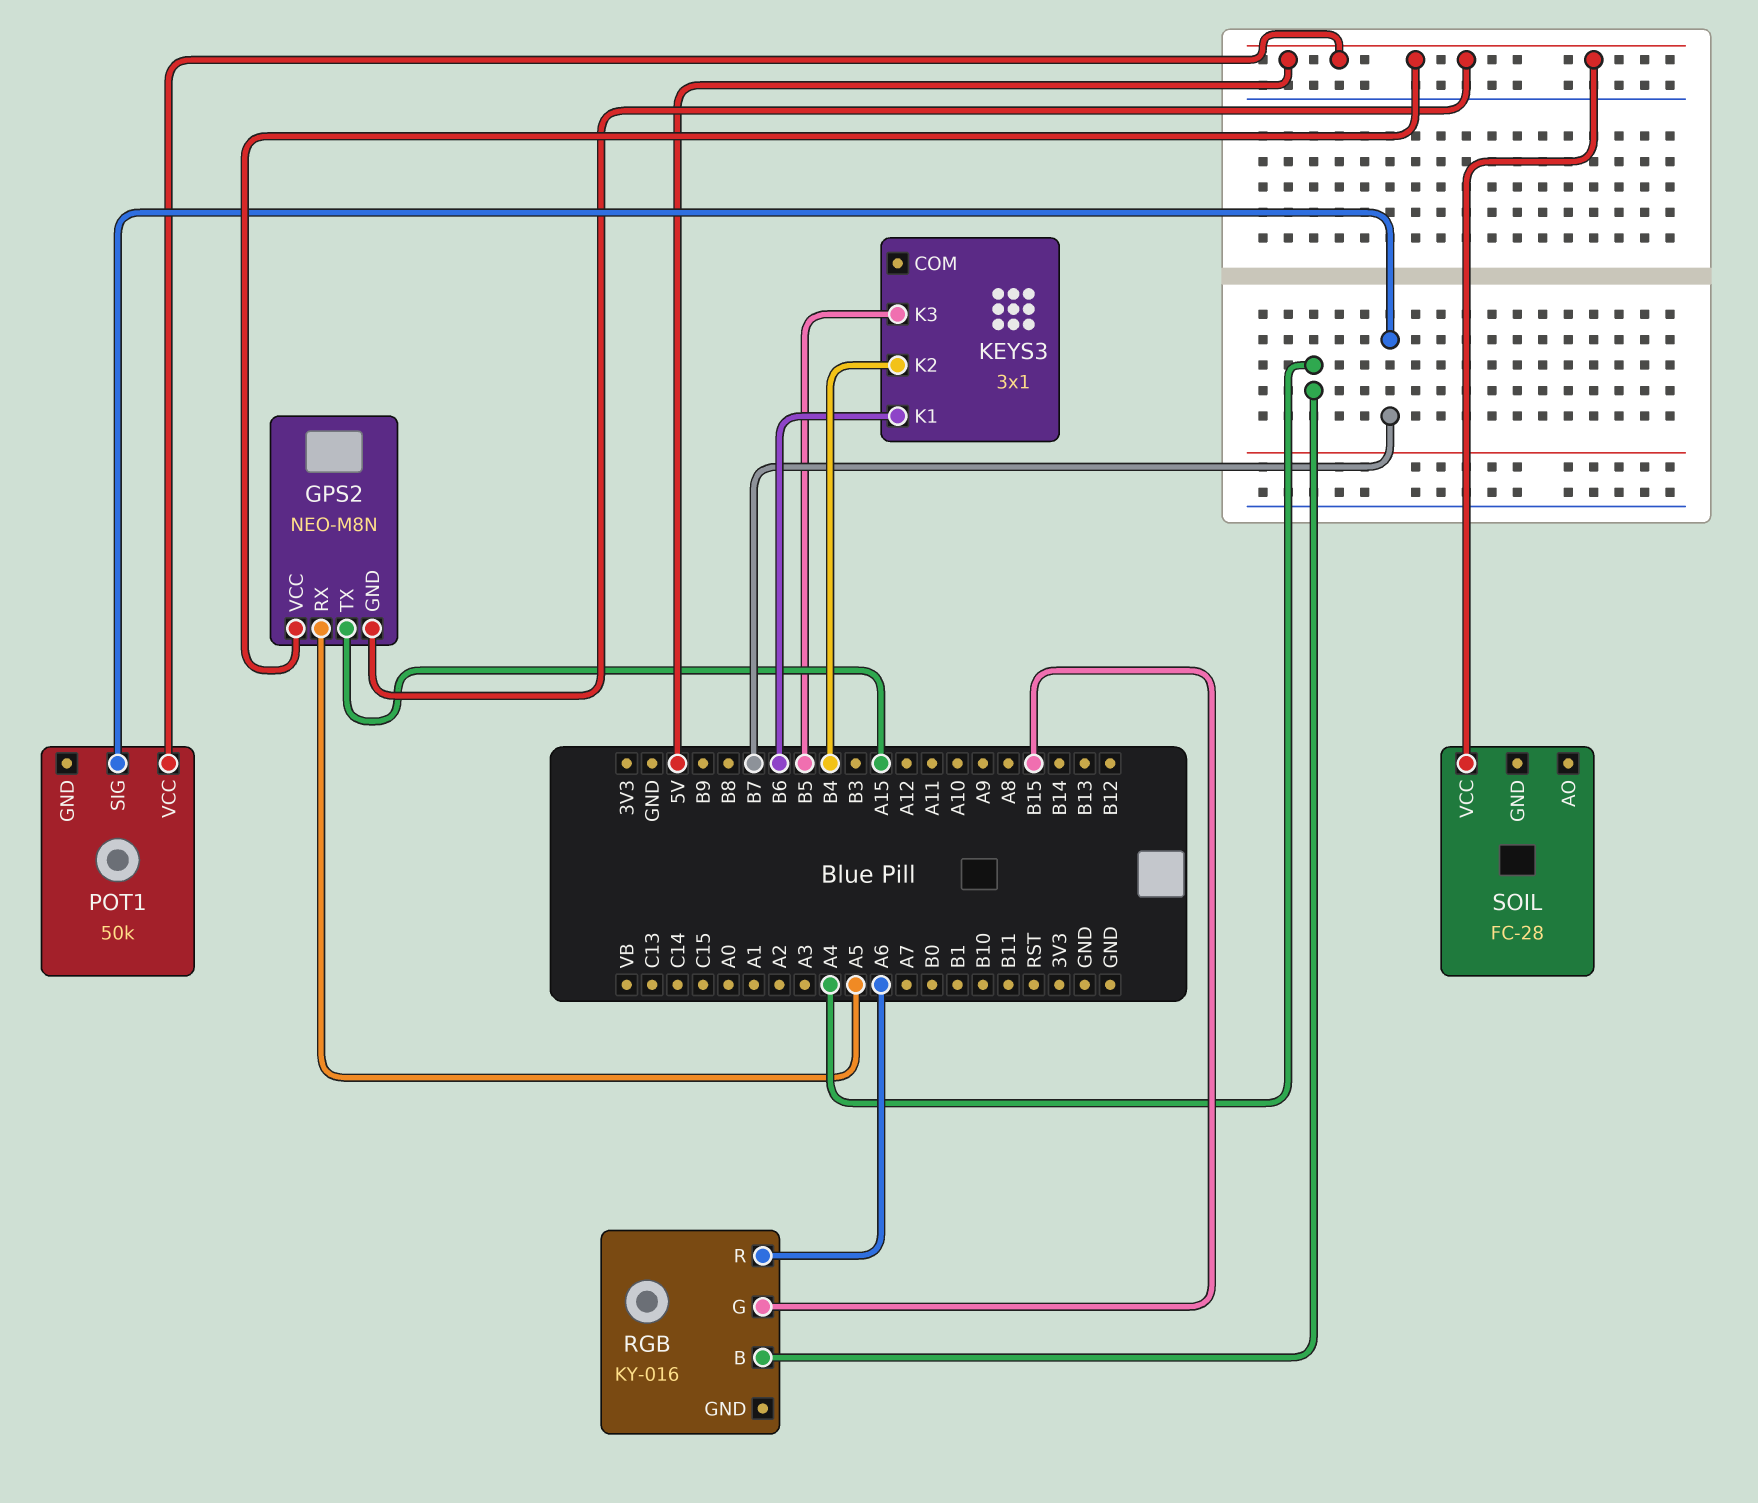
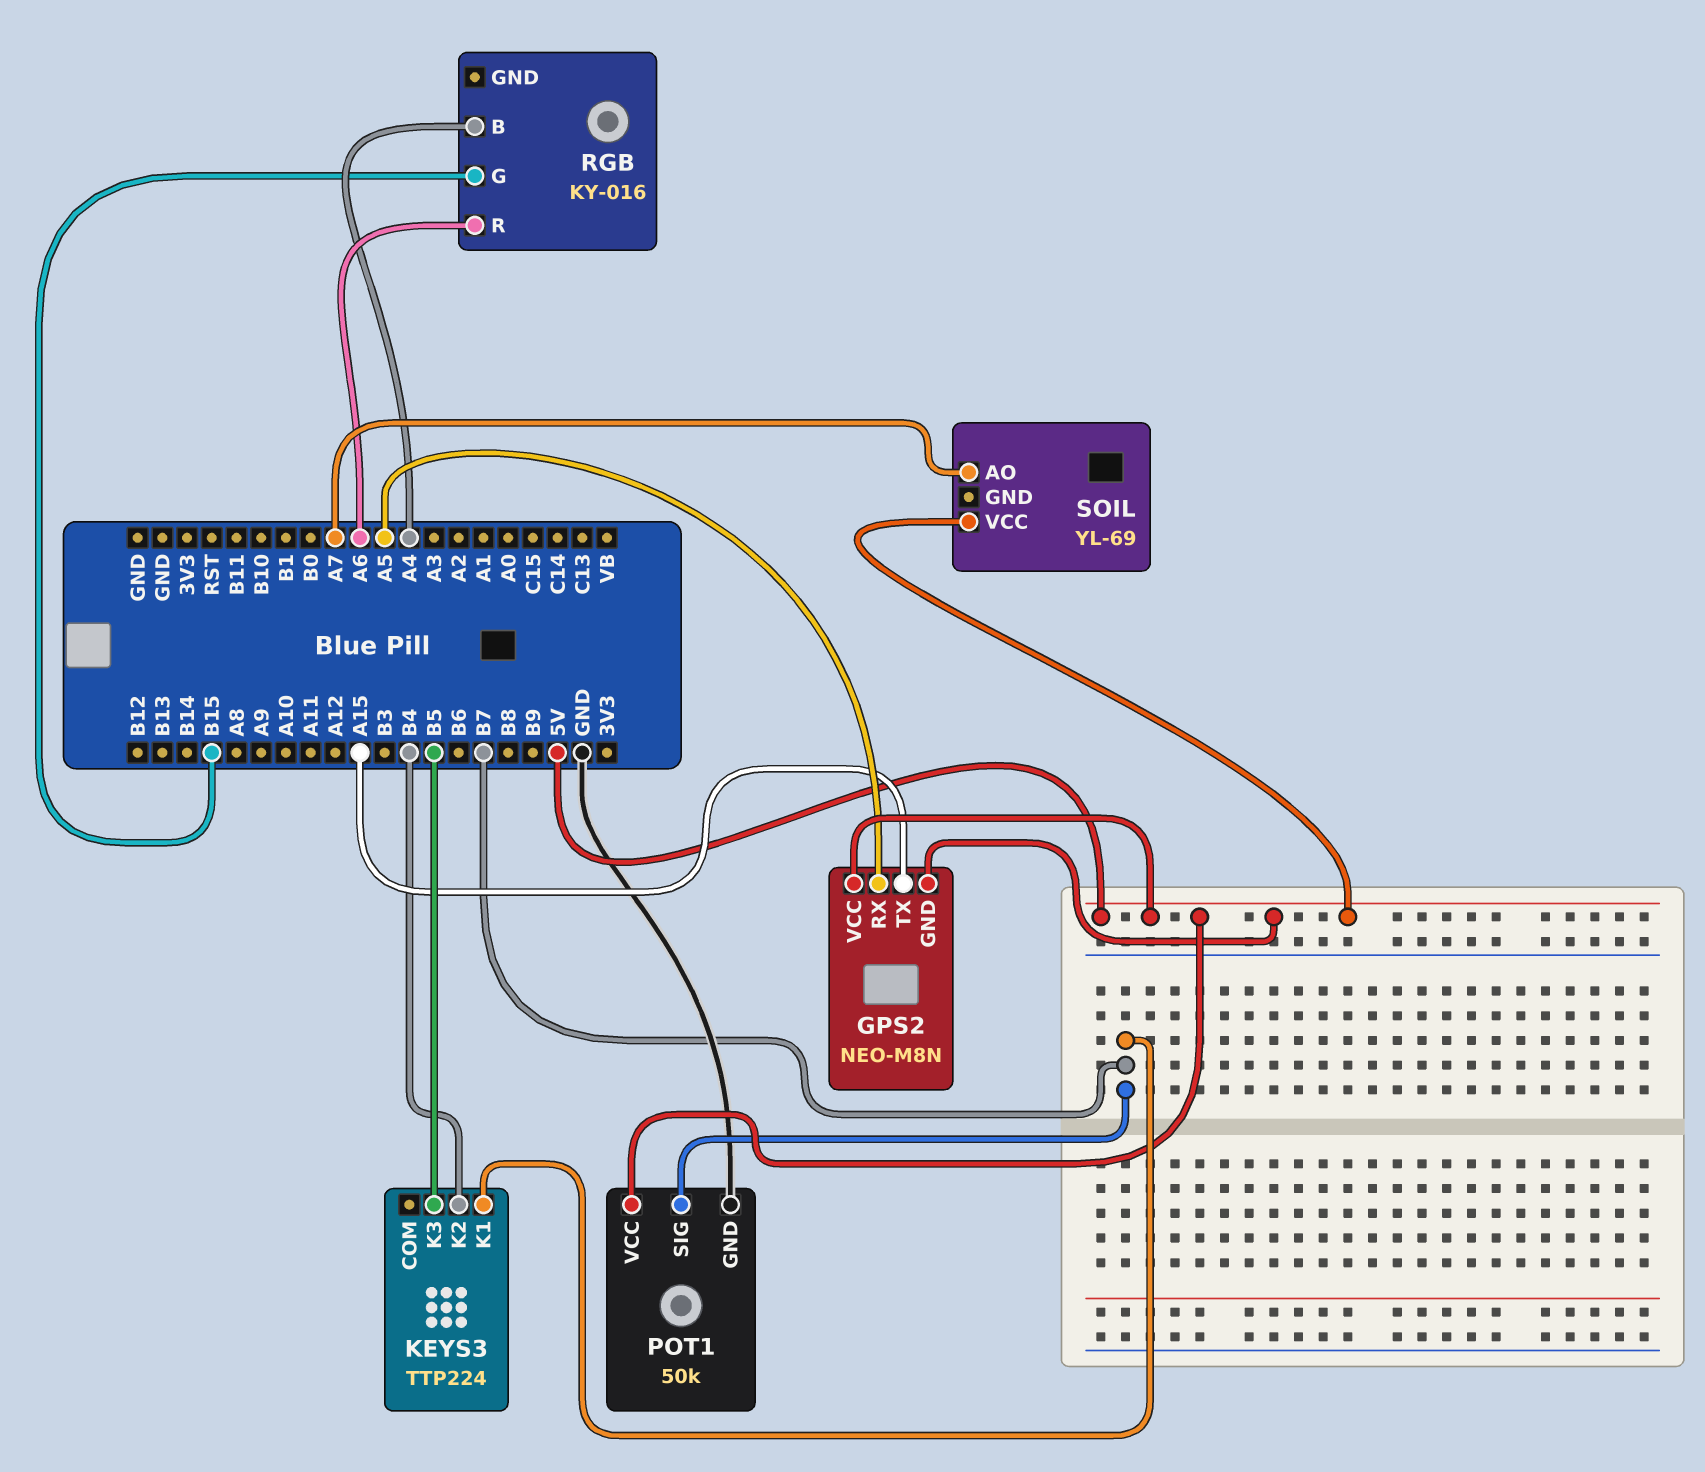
KEYS3: 3x1 -> TTP224
KEYS3 pin K1: B6 -> B7
POT1 pin GND: none -> GND
SOIL: FC-28 -> YL-69
SOIL pin AO: none -> A7

